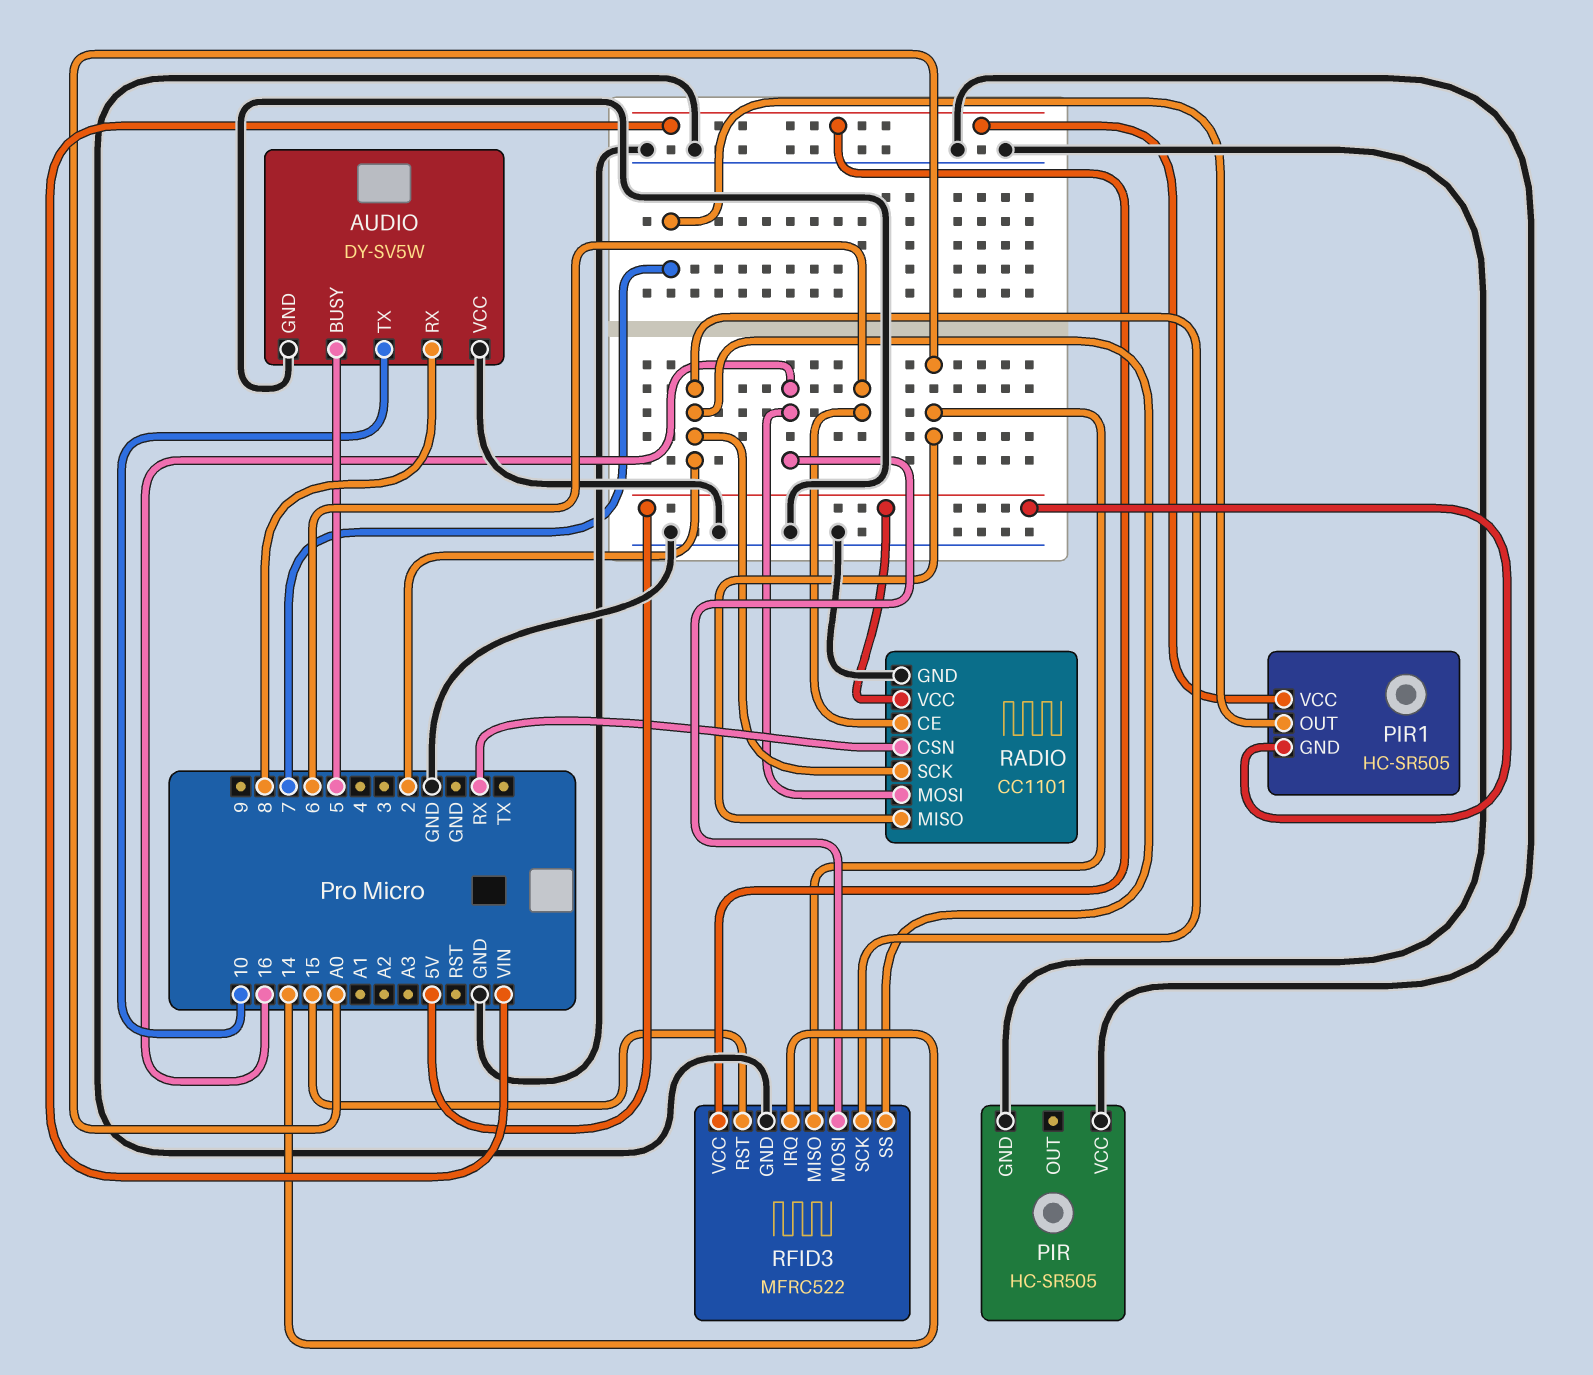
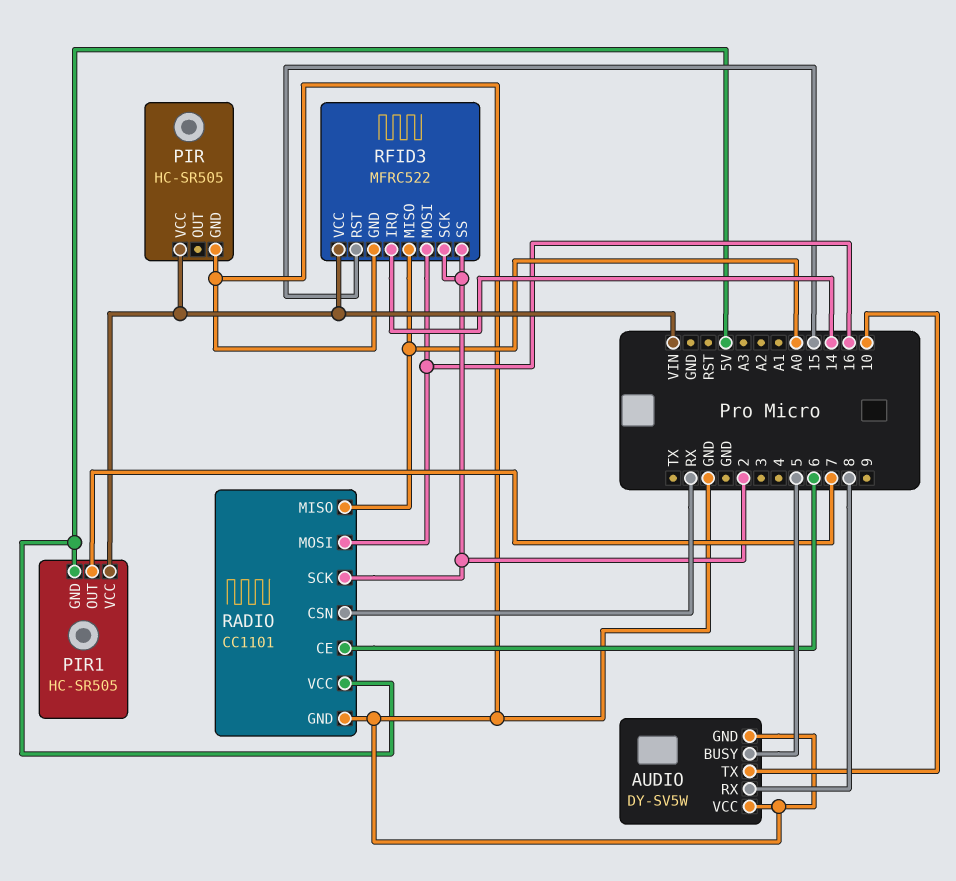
PIR pin VCC: GND -> VIN

